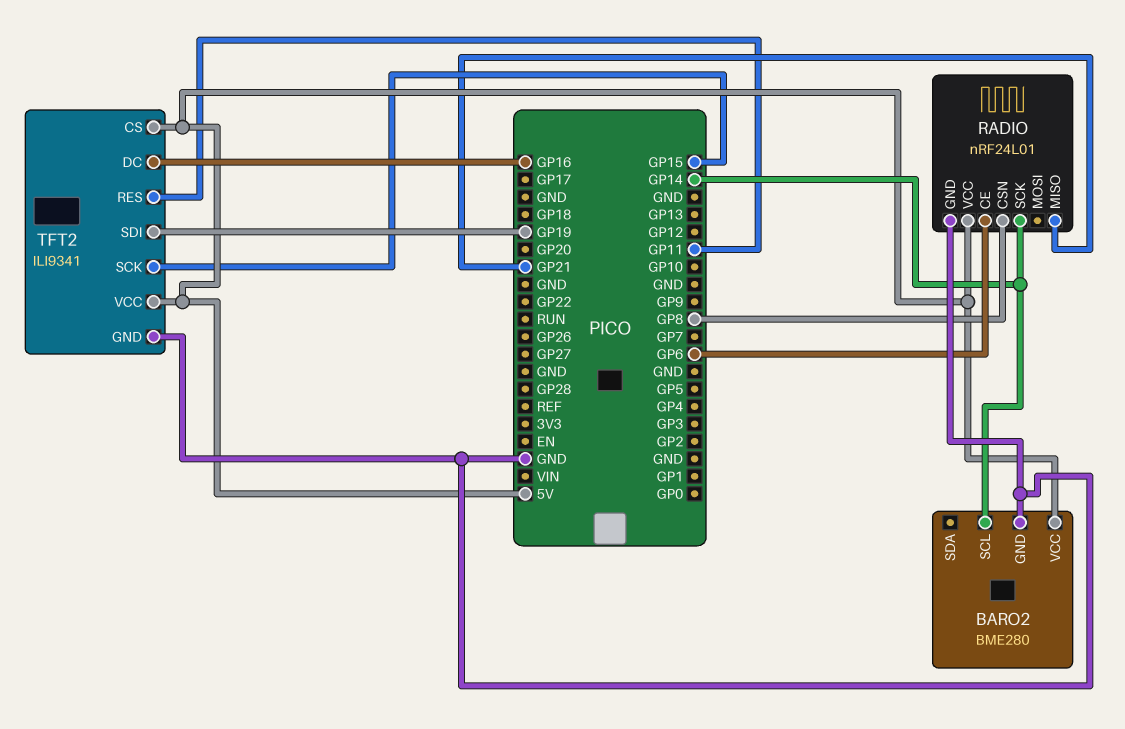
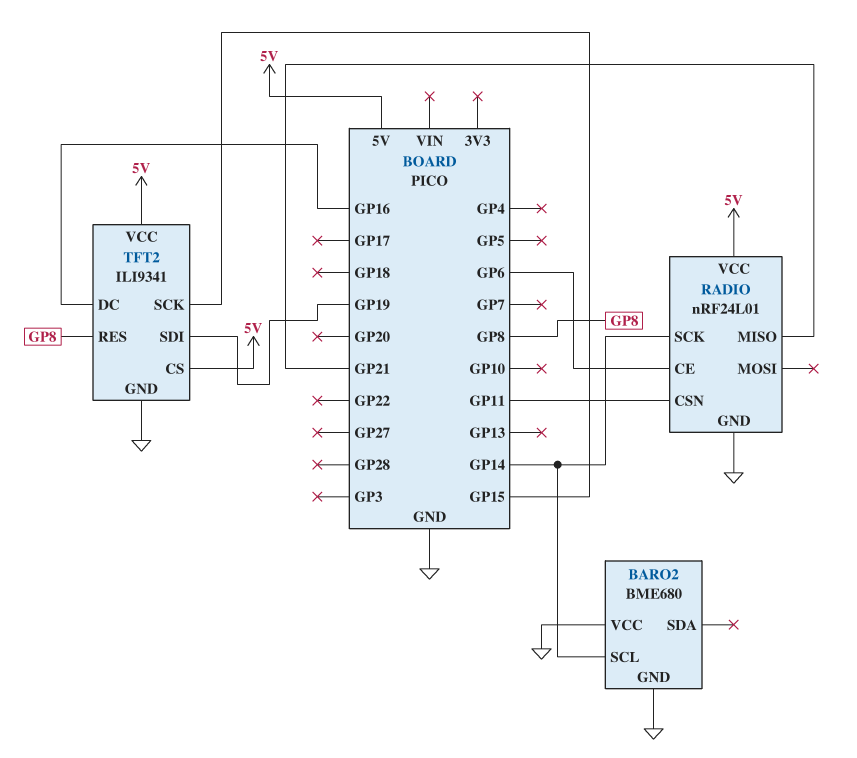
BARO2: BME280 -> BME680
BARO2 pin VCC: 5V -> GND
RADIO pin CSN: GP8 -> GP11
TFT2 pin RES: GP11 -> GP8

